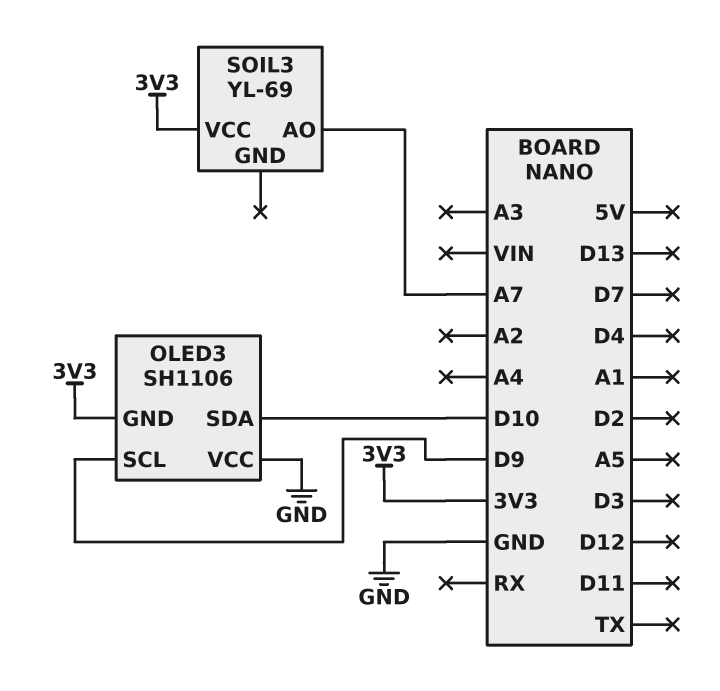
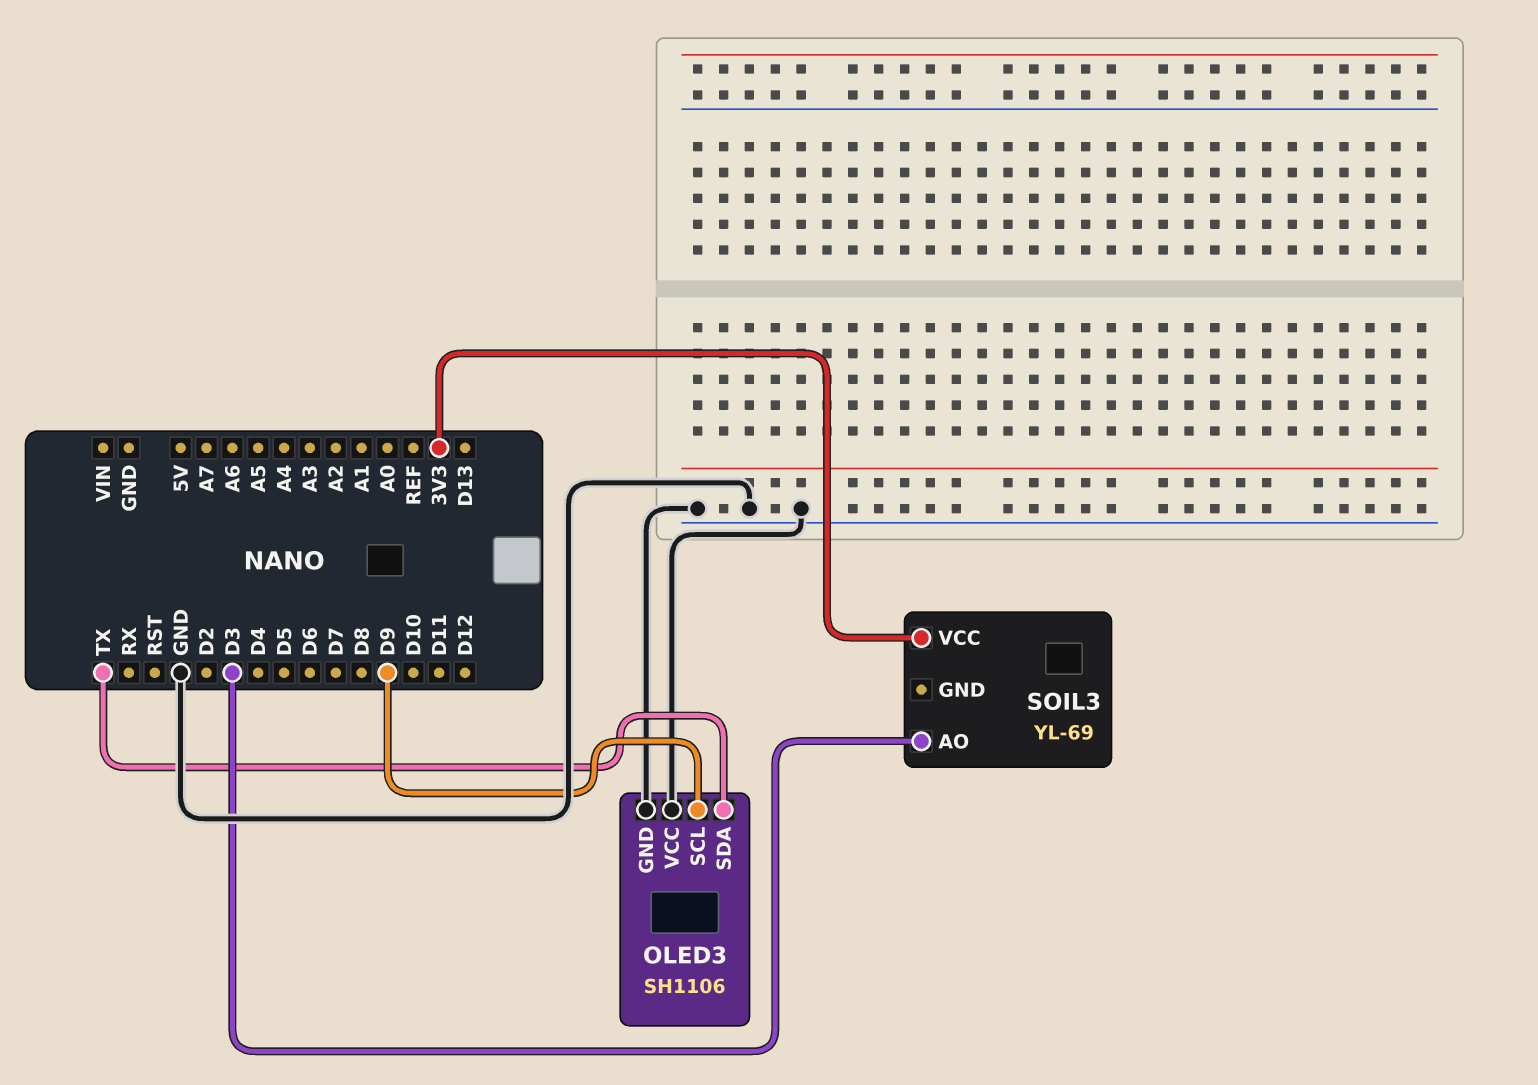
OLED3 pin GND: 3V3 -> GND
OLED3 pin SDA: D10 -> TX
SOIL3 pin AO: A7 -> D3

